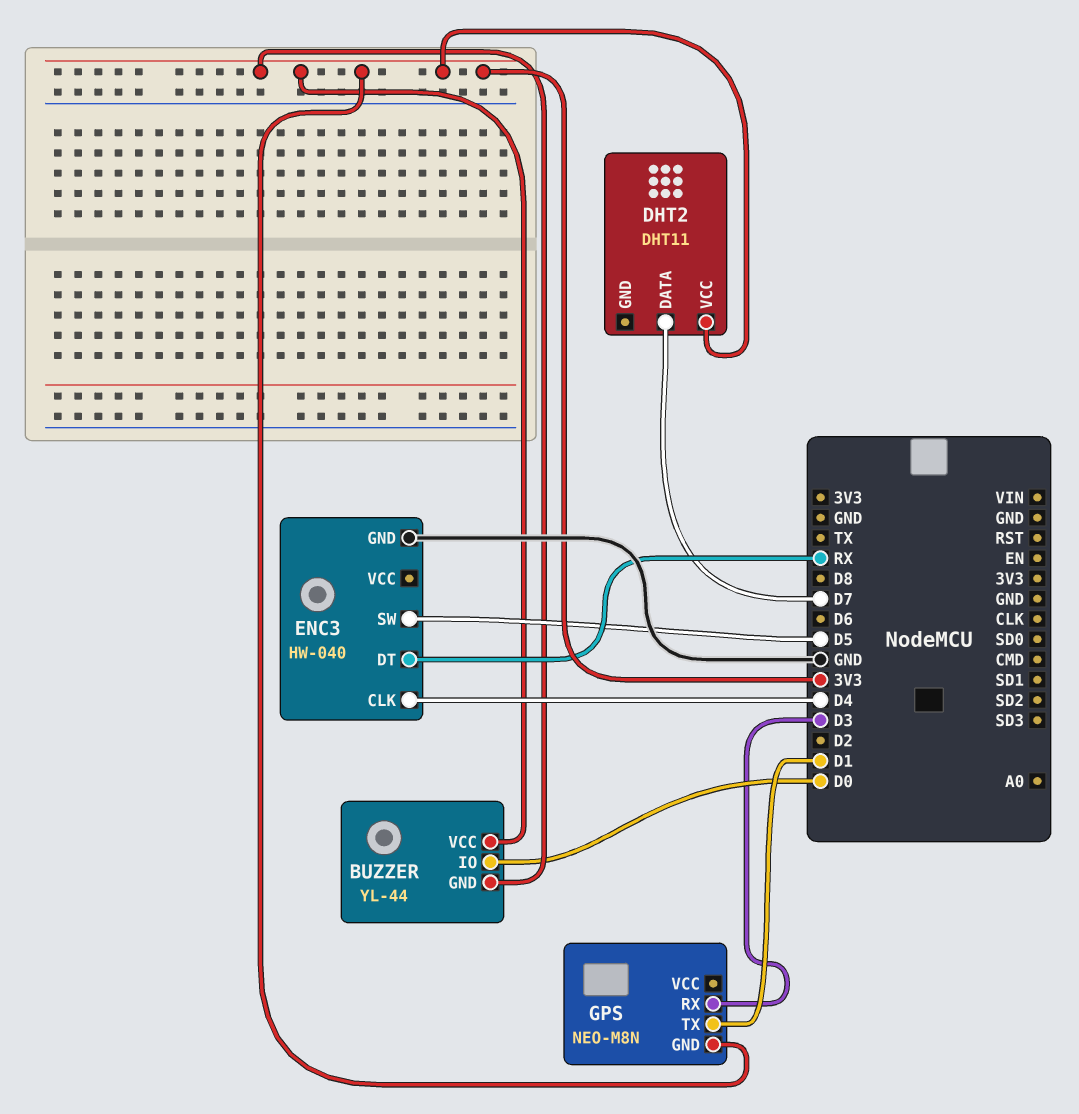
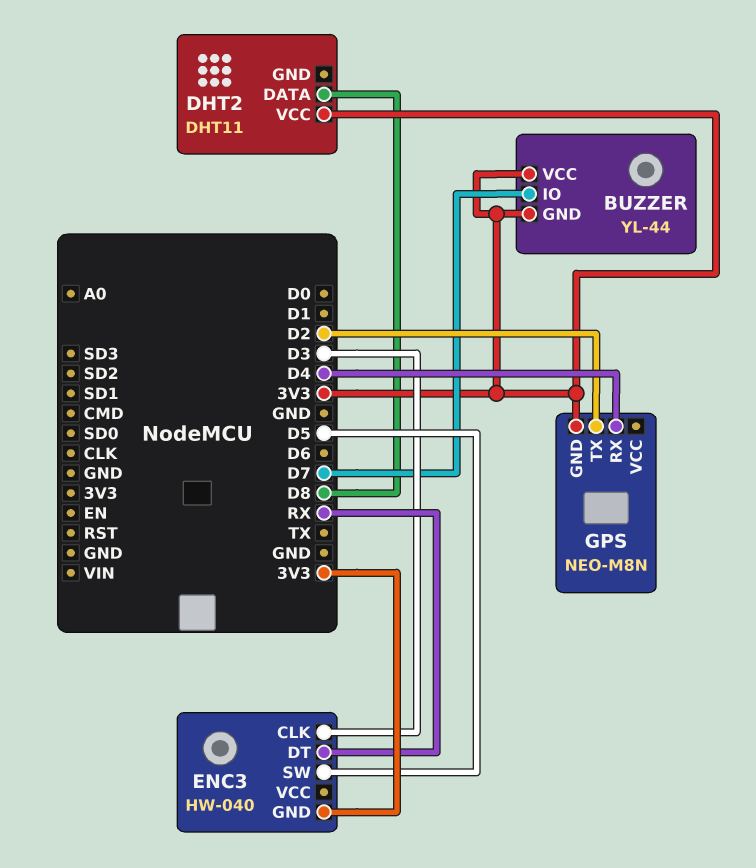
BUZZER pin IO: D0 -> D7
DHT2 pin DATA: D7 -> D8
ENC3 pin CLK: D4 -> D3
ENC3 pin GND: GND -> 3V3
GPS pin RX: D3 -> D4
GPS pin TX: D1 -> D2

